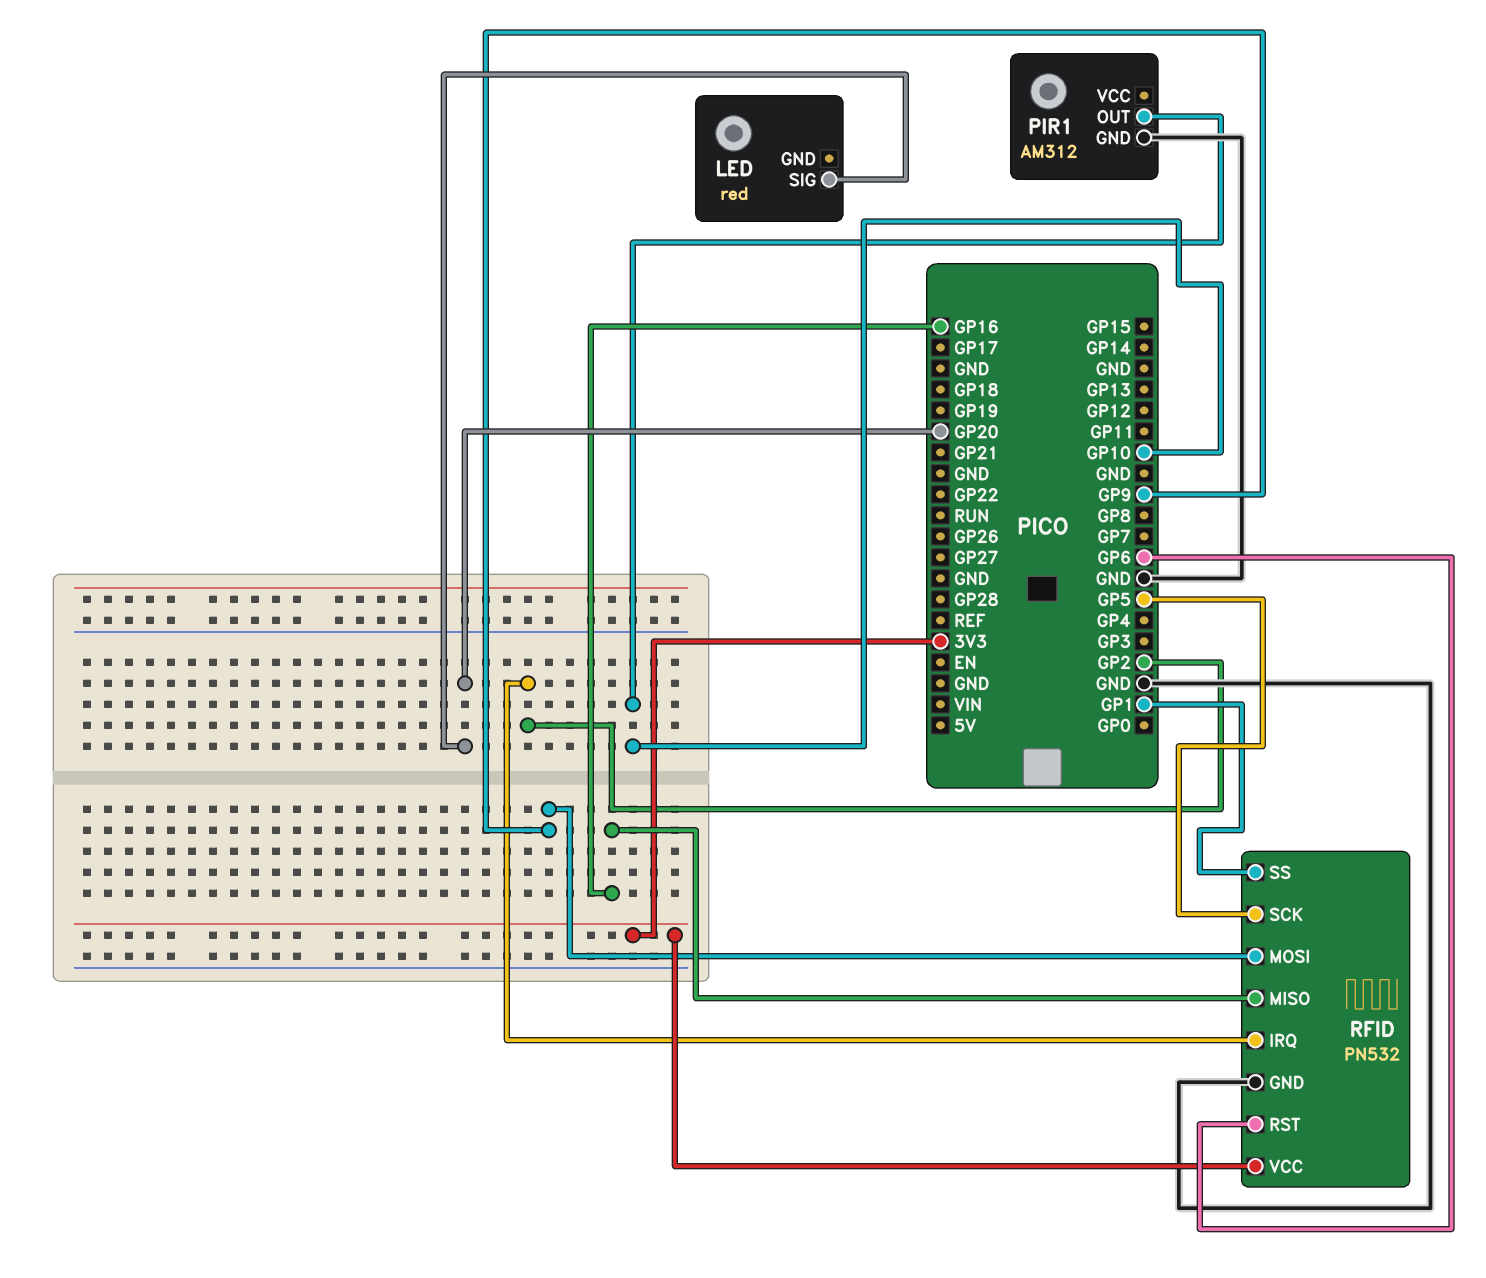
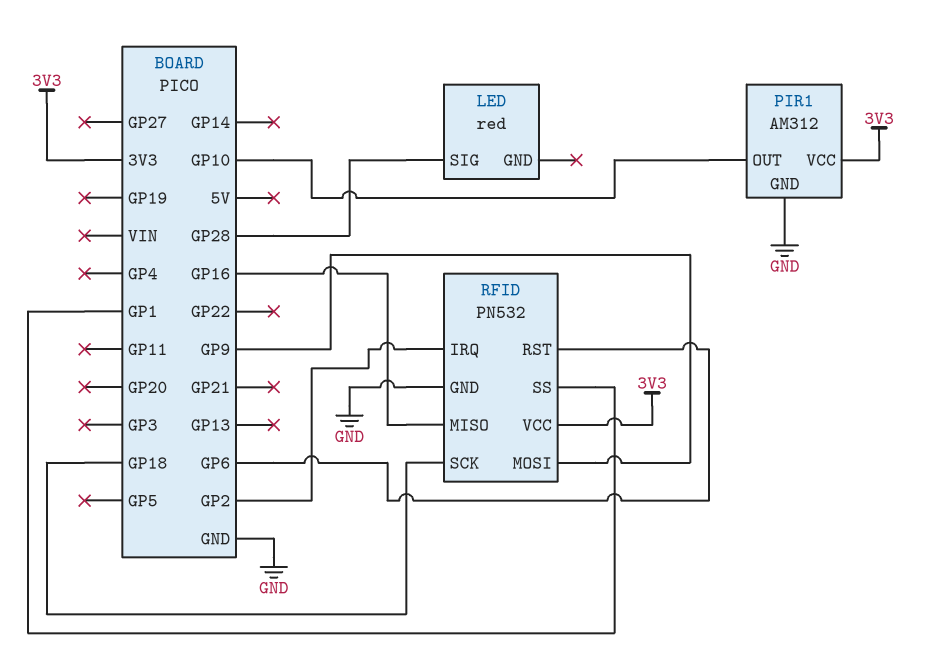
LED pin SIG: GP20 -> GP28
PIR1 pin VCC: none -> 3V3
RFID pin SCK: GP5 -> GP18

